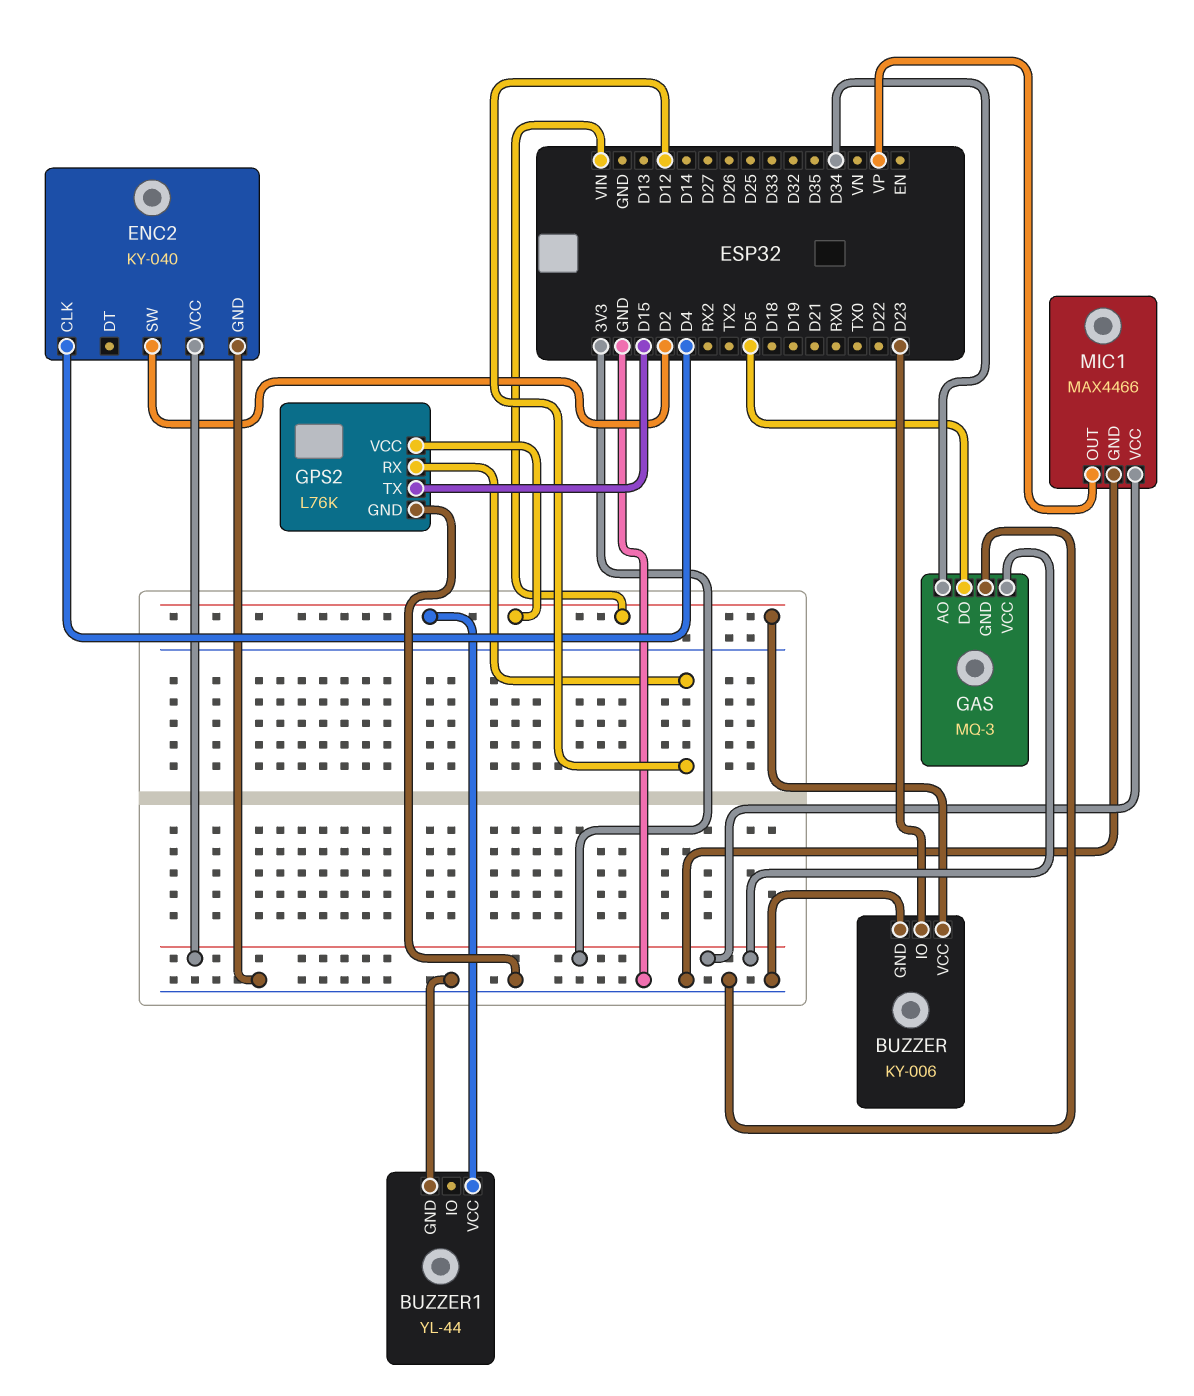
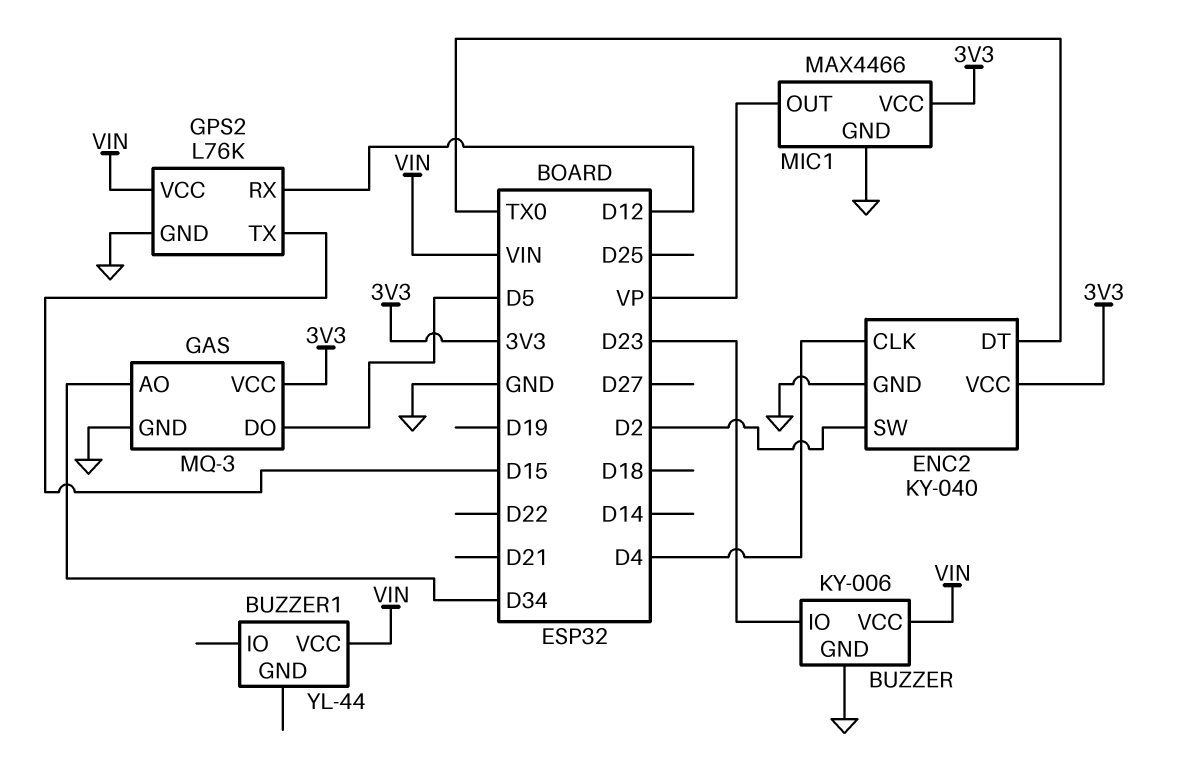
BUZZER1 pin GND: GND -> none
ENC2 pin DT: none -> TX0

